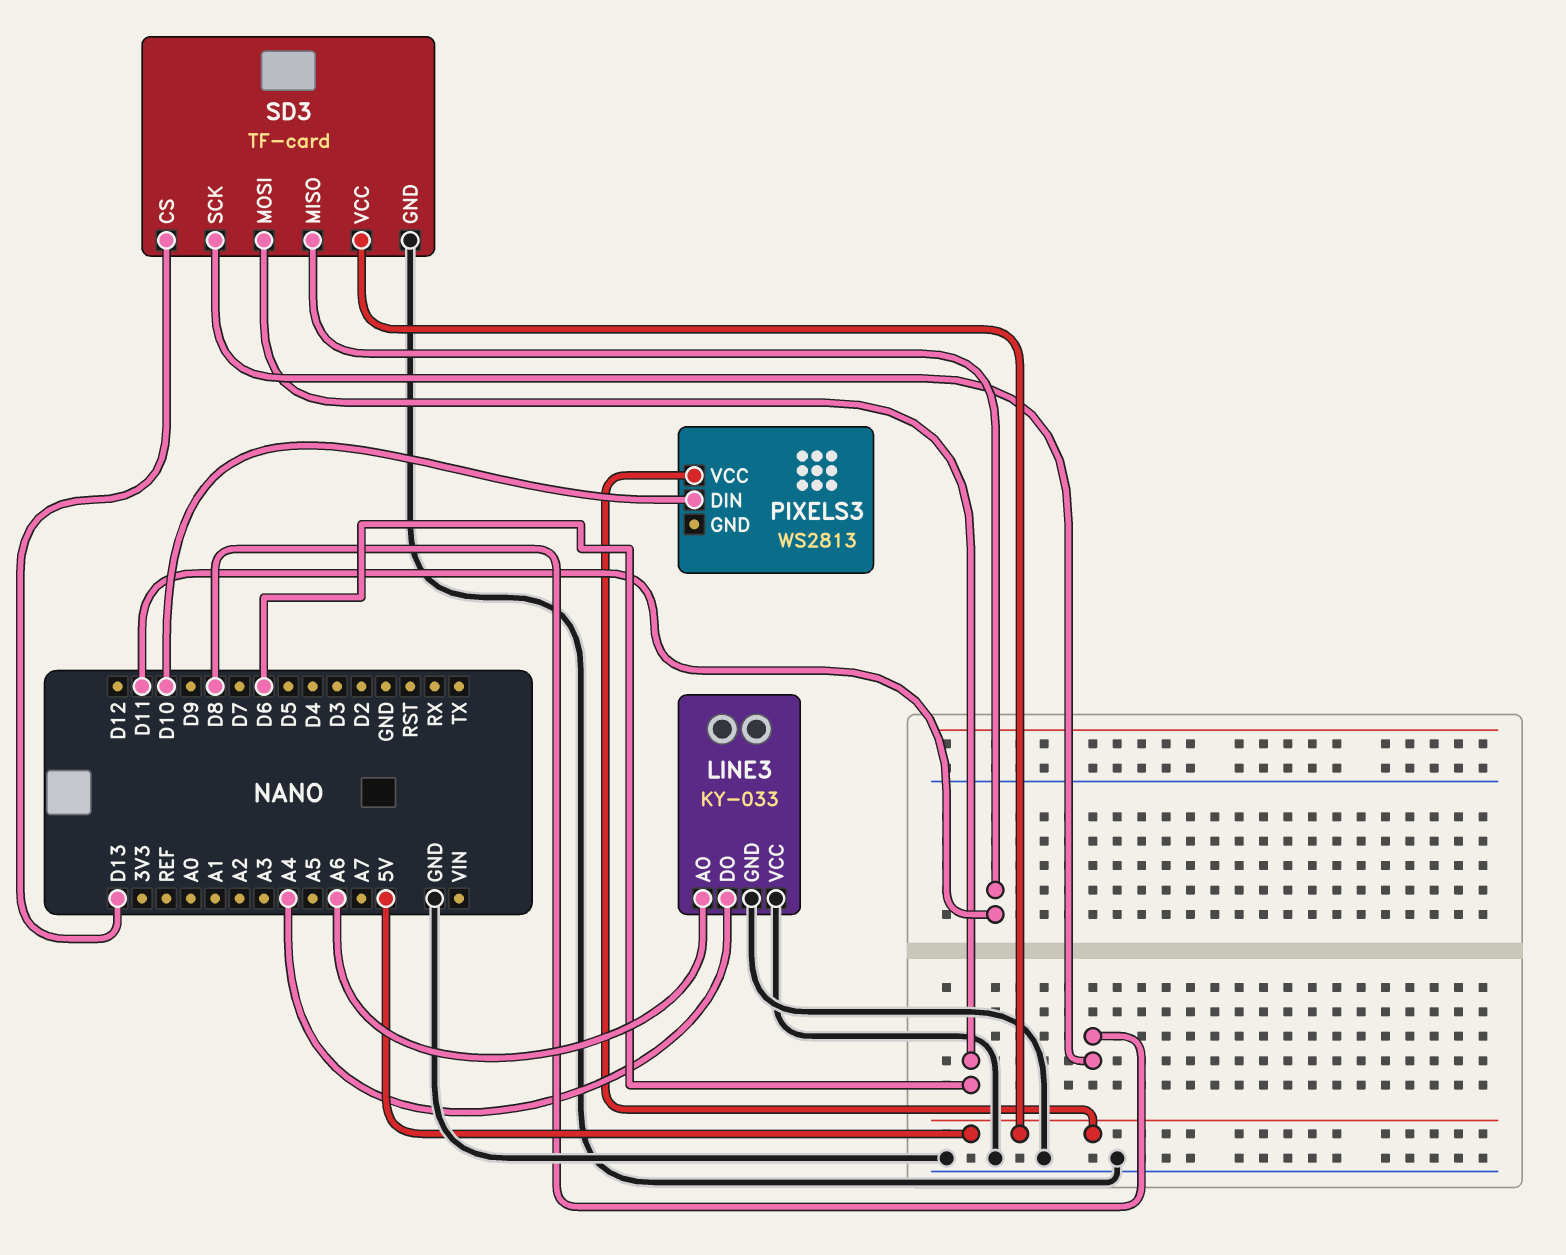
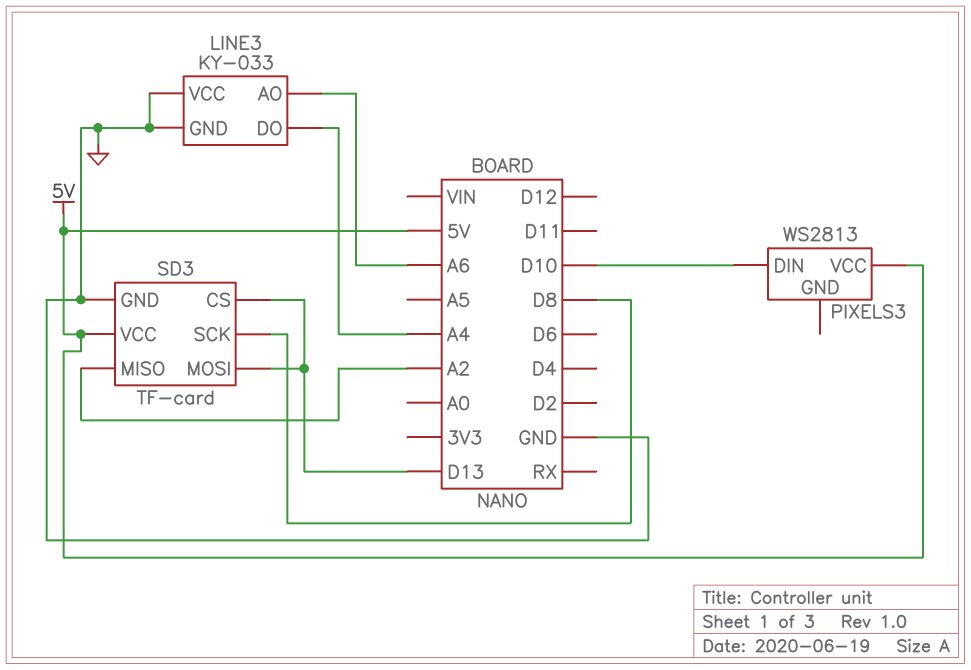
SD3 pin MISO: D11 -> A2
SD3 pin MOSI: D6 -> D13

